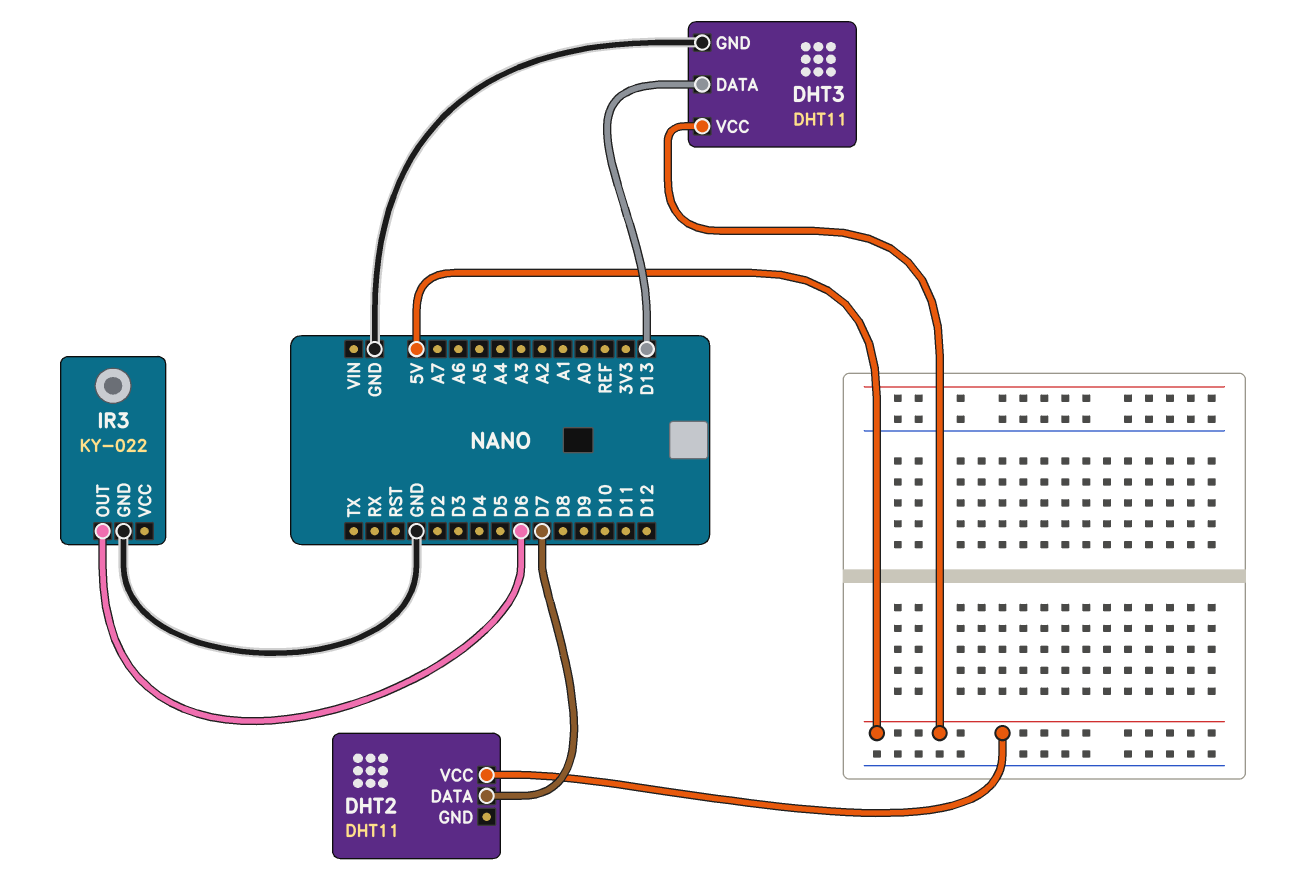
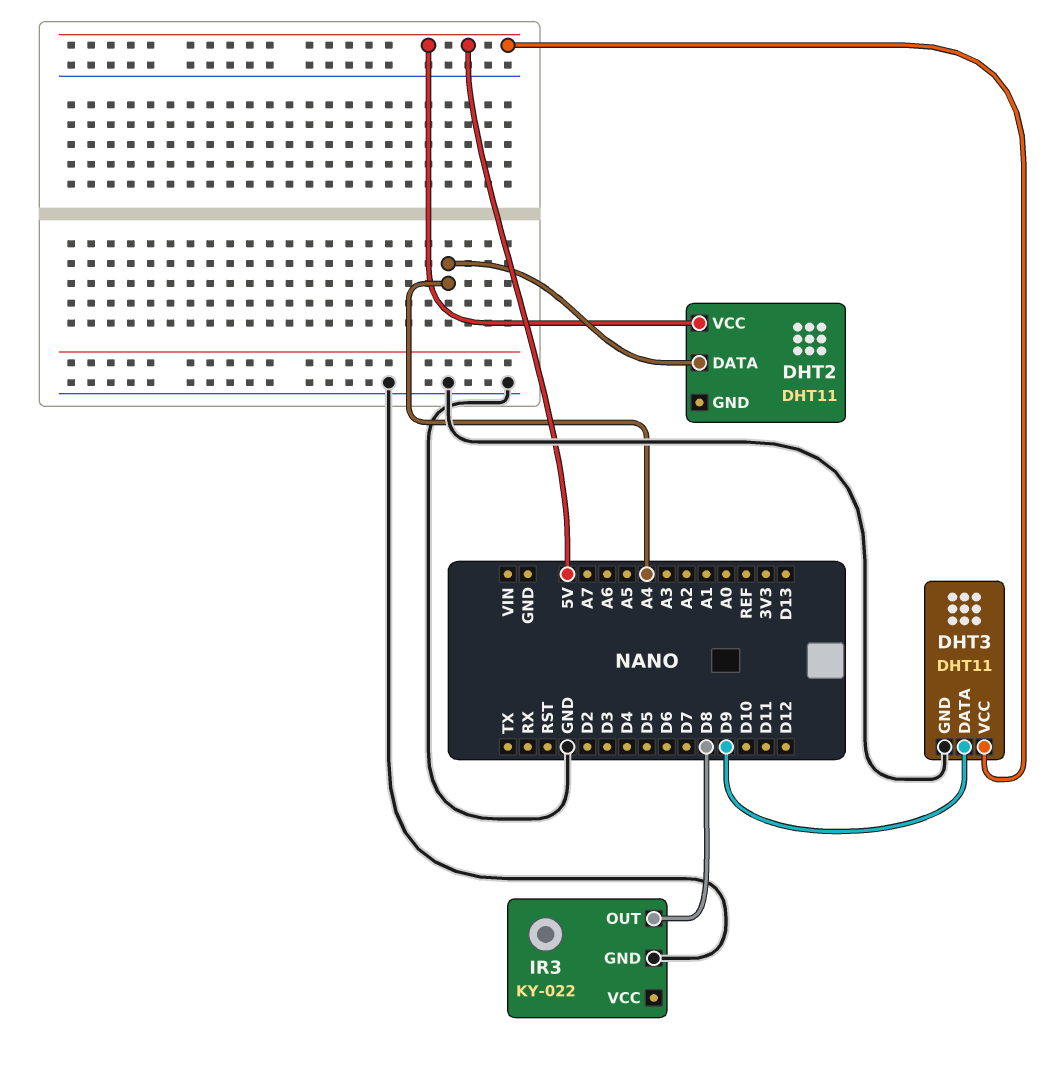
DHT2 pin DATA: D7 -> A4
DHT3 pin DATA: D13 -> D9
IR3 pin OUT: D6 -> D8

